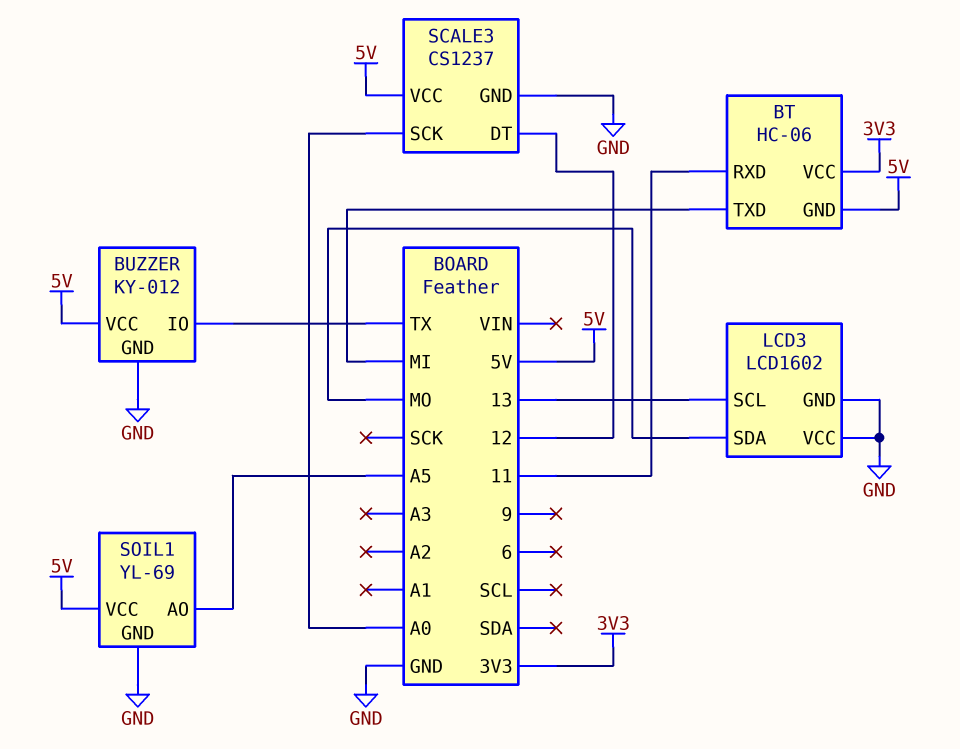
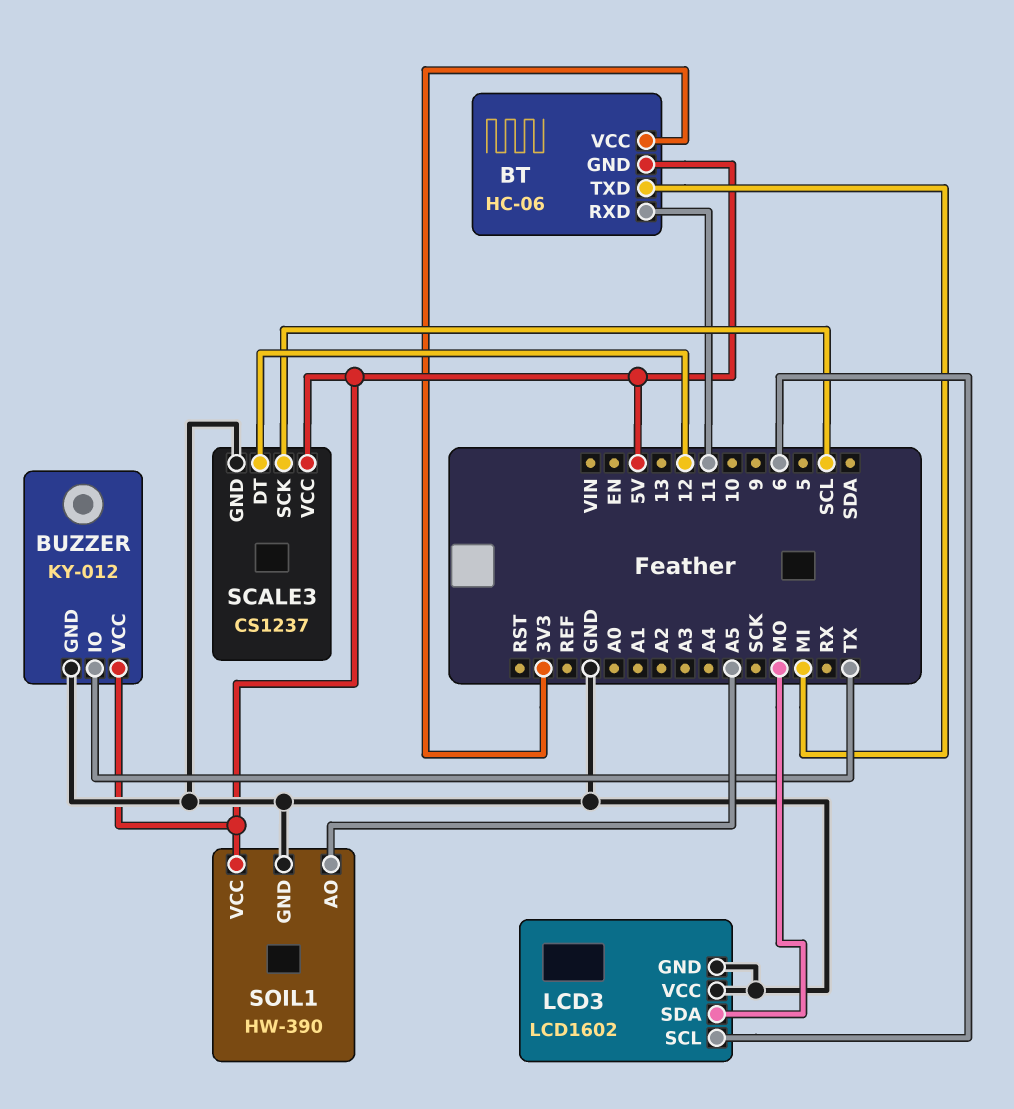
LCD3 pin SCL: 13 -> 6
SCALE3 pin SCK: A0 -> SCL
SOIL1: YL-69 -> HW-390

